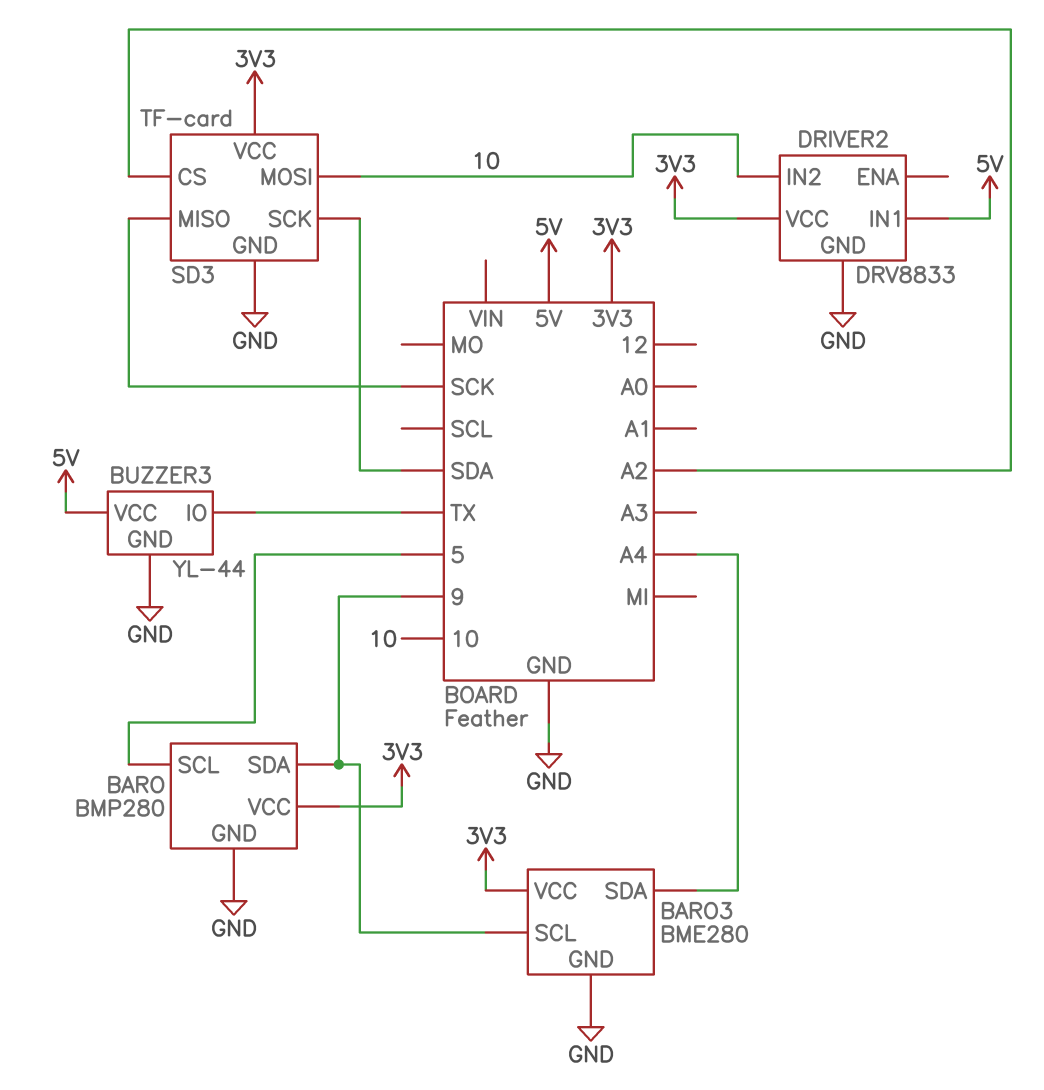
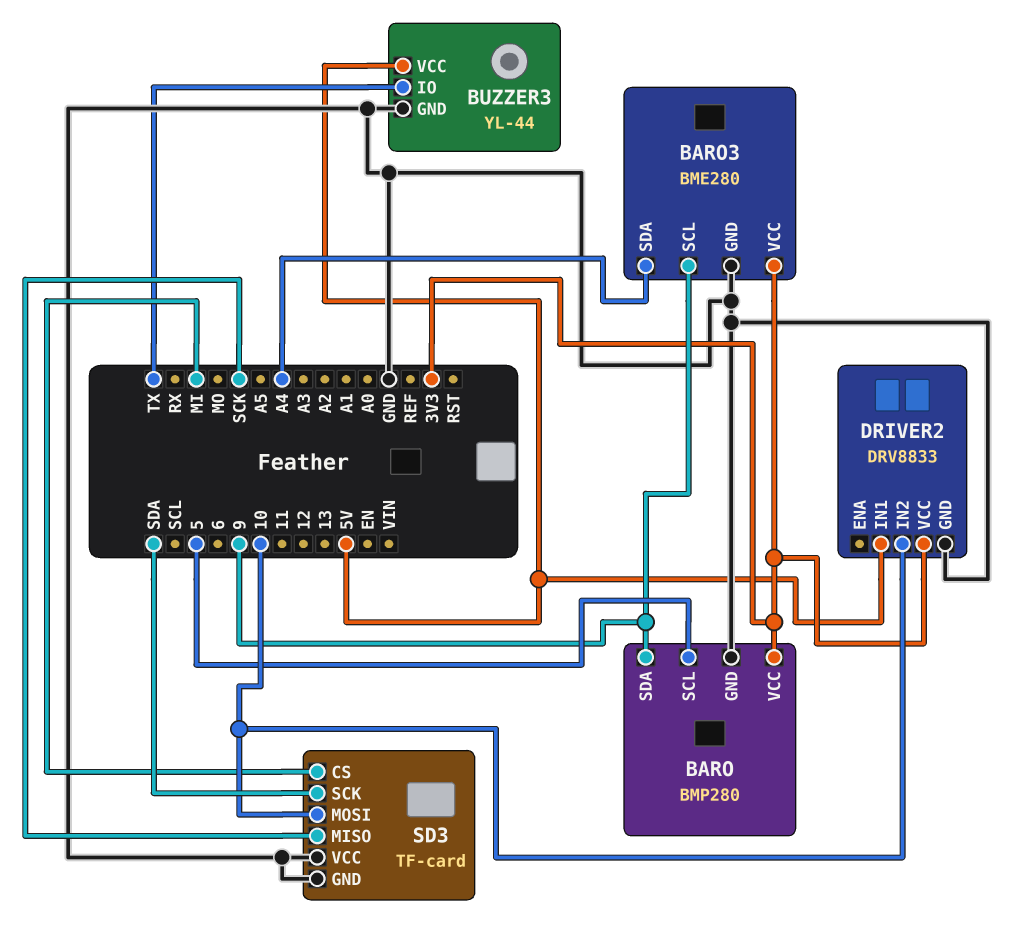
SD3 pin CS: A2 -> MI
SD3 pin VCC: 3V3 -> GND

